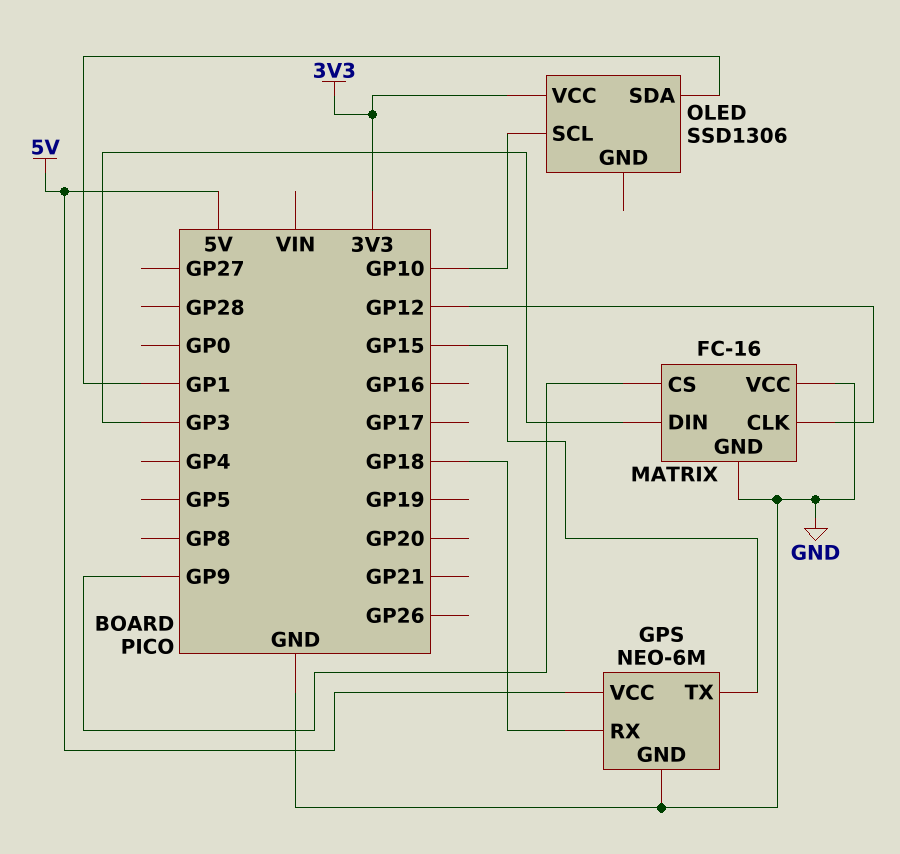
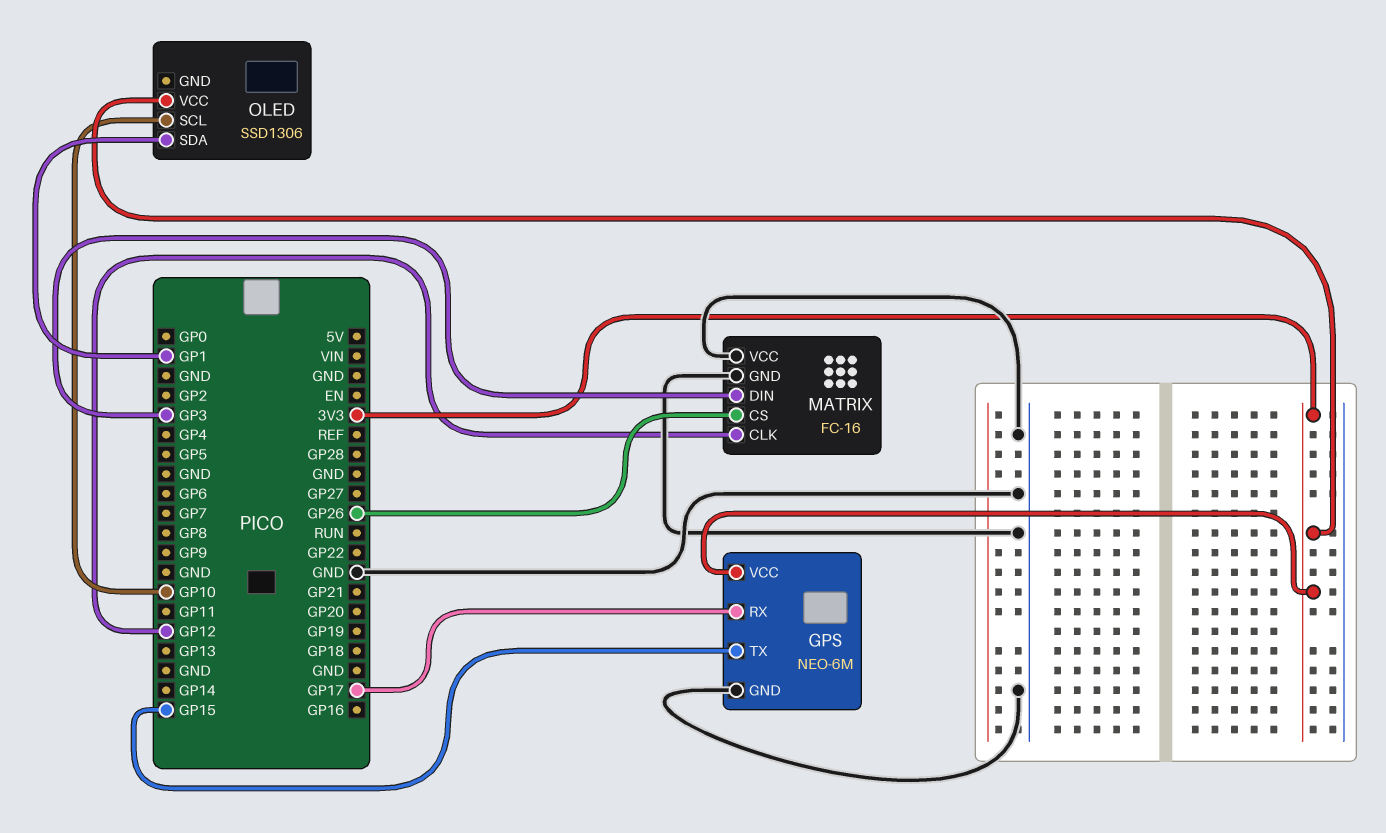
GPS pin RX: GP18 -> GP17
GPS pin VCC: 5V -> 3V3
MATRIX pin CS: GP9 -> GP26

